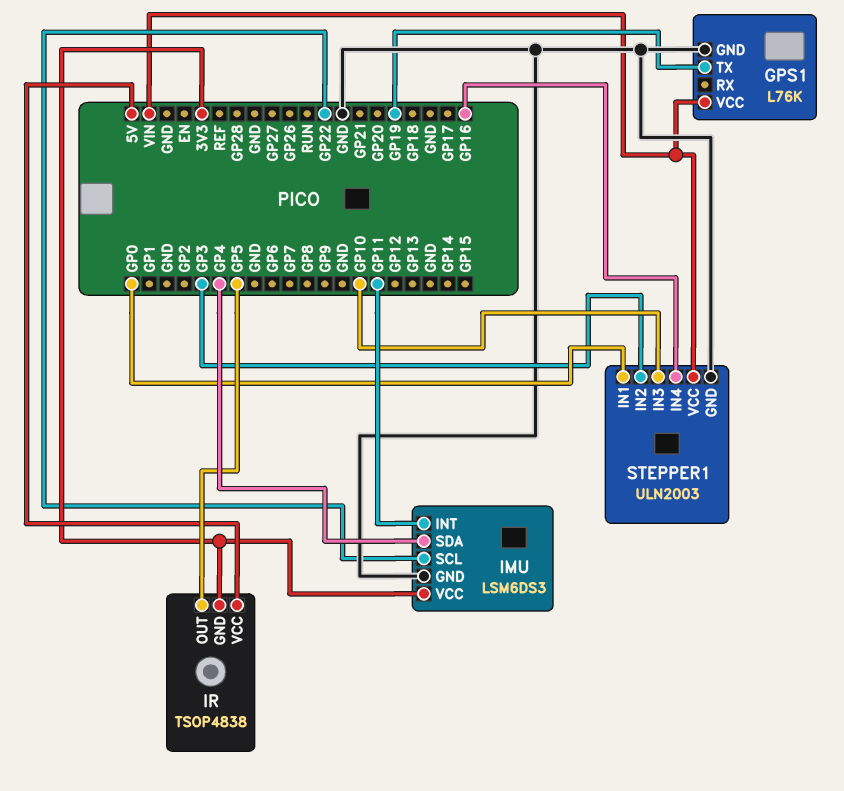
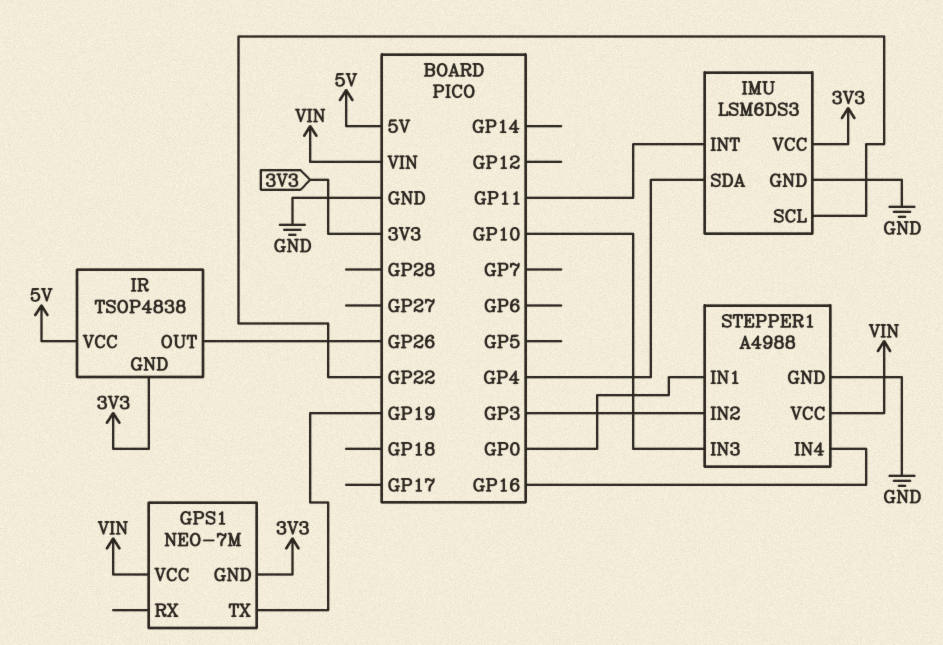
GPS1: L76K -> NEO-7M
GPS1 pin GND: GND -> 3V3
IR pin OUT: GP5 -> GP26
STEPPER1: ULN2003 -> A4988

